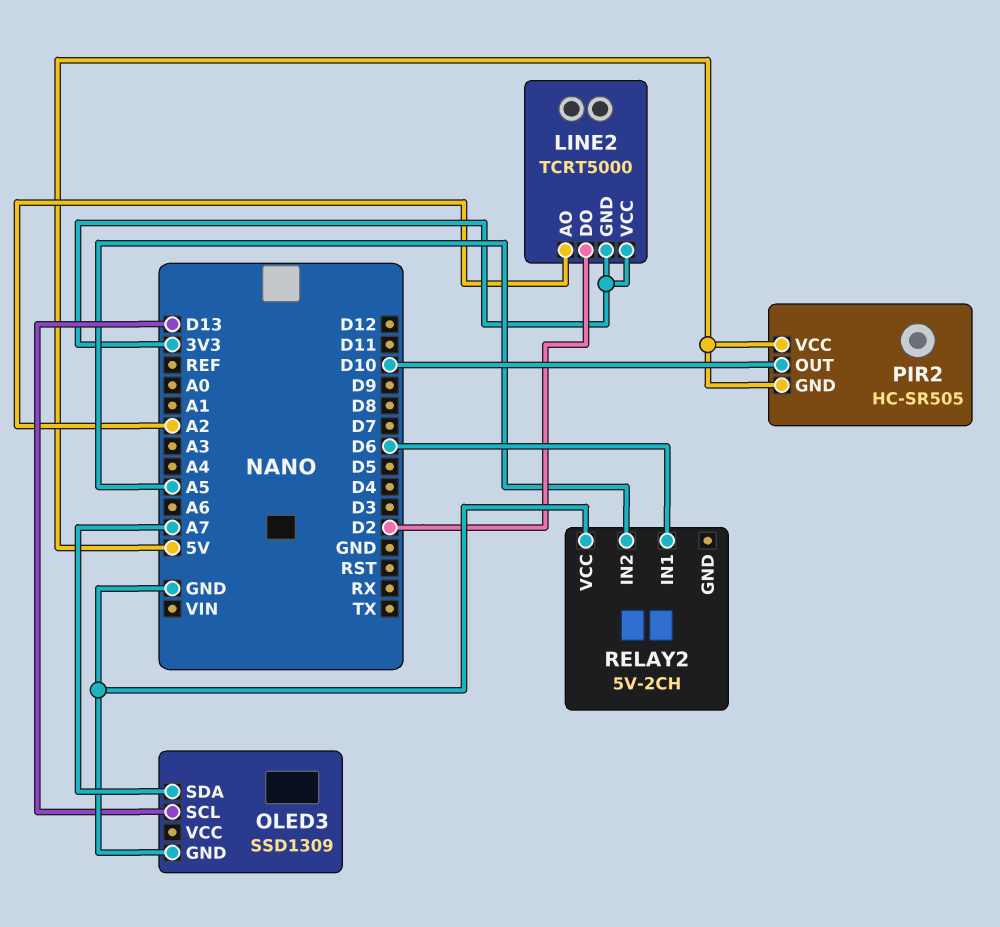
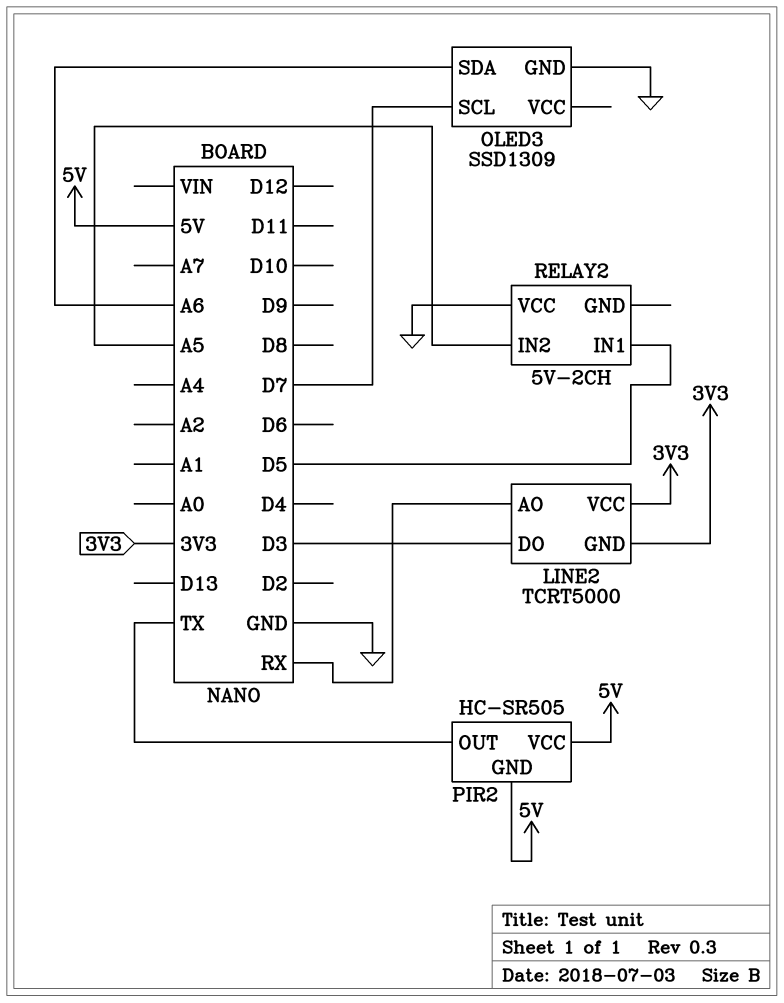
LINE2 pin AO: A2 -> RX
LINE2 pin DO: D2 -> D3
OLED3 pin SCL: D13 -> D7
OLED3 pin SDA: A7 -> A6
PIR2 pin OUT: D10 -> TX
RELAY2 pin IN1: D6 -> D5

